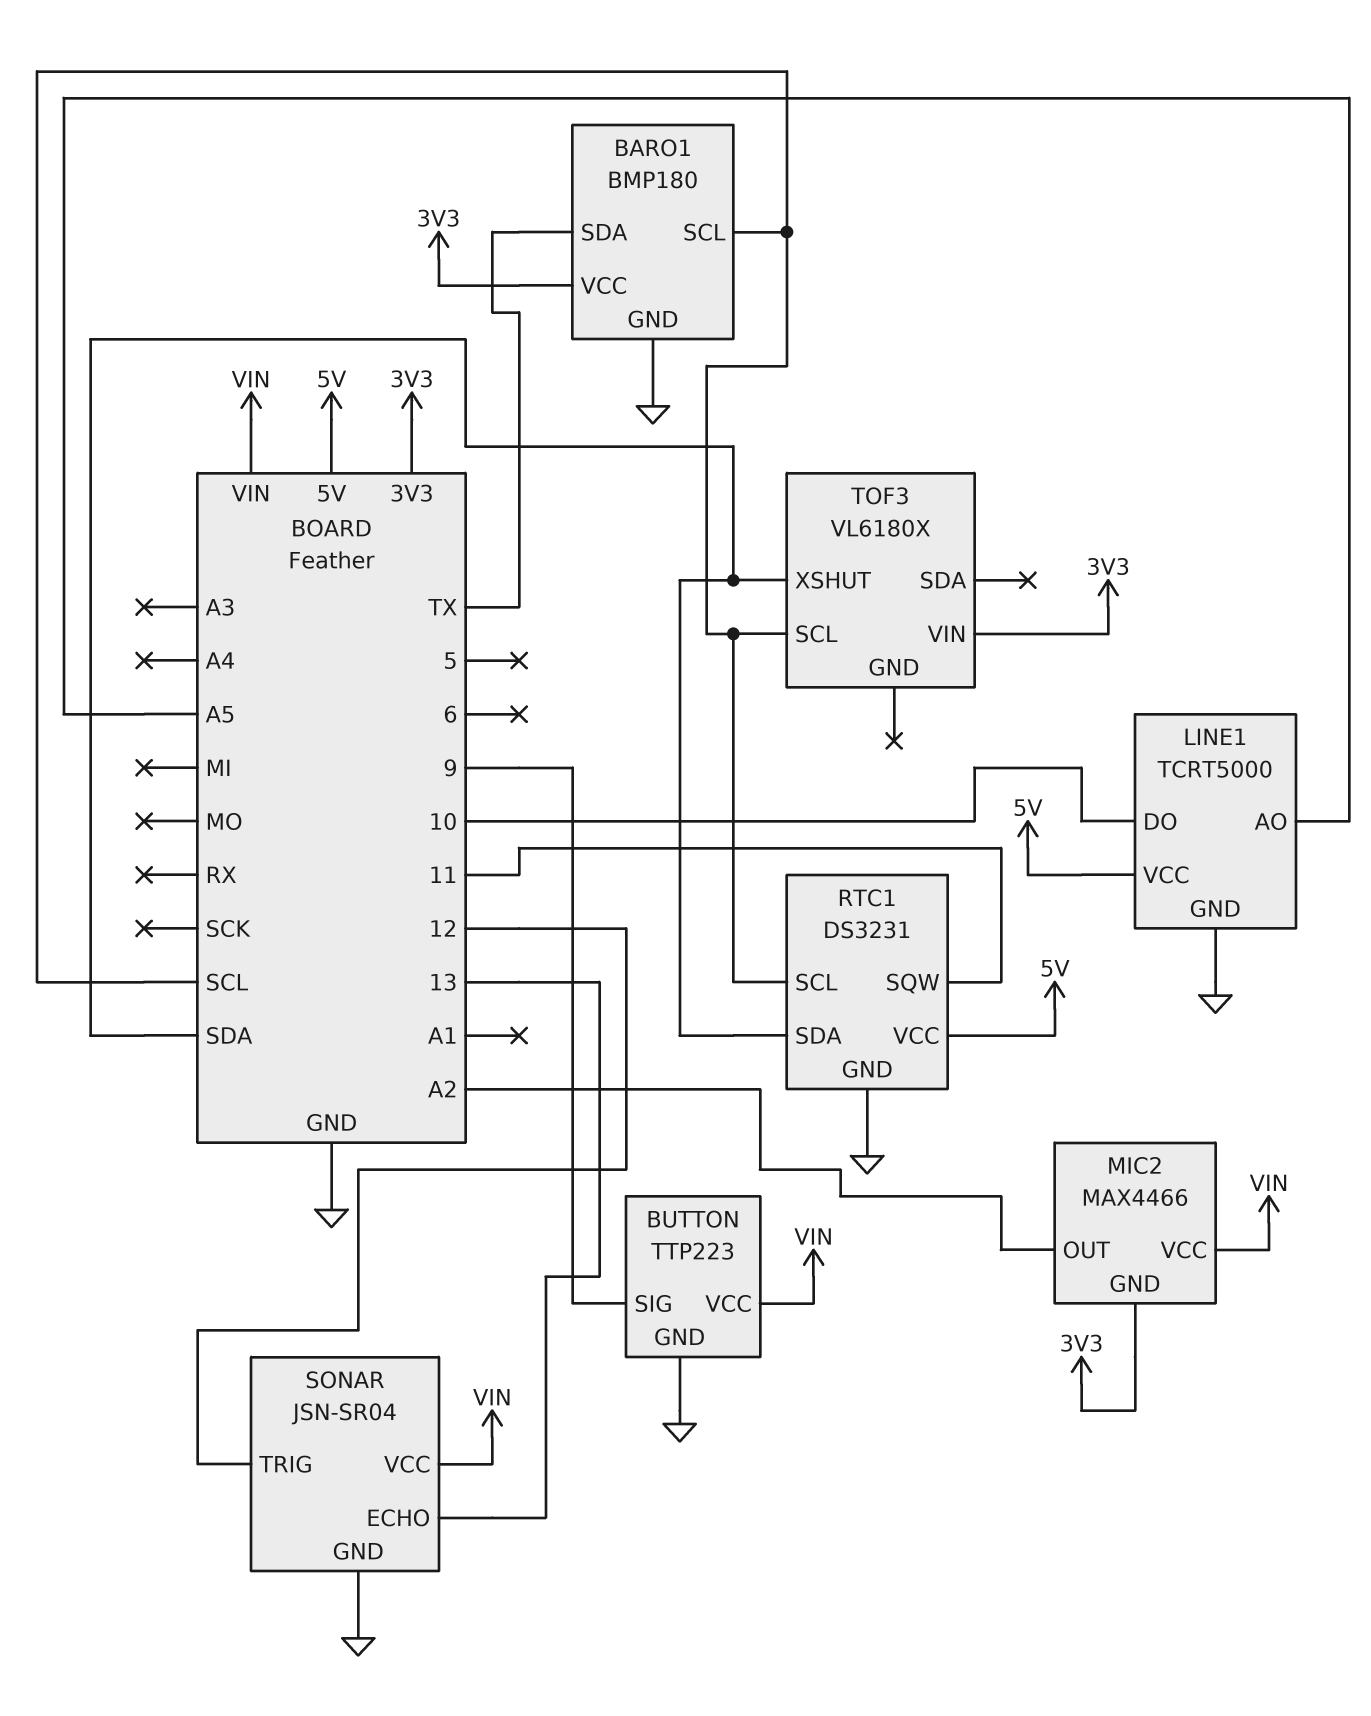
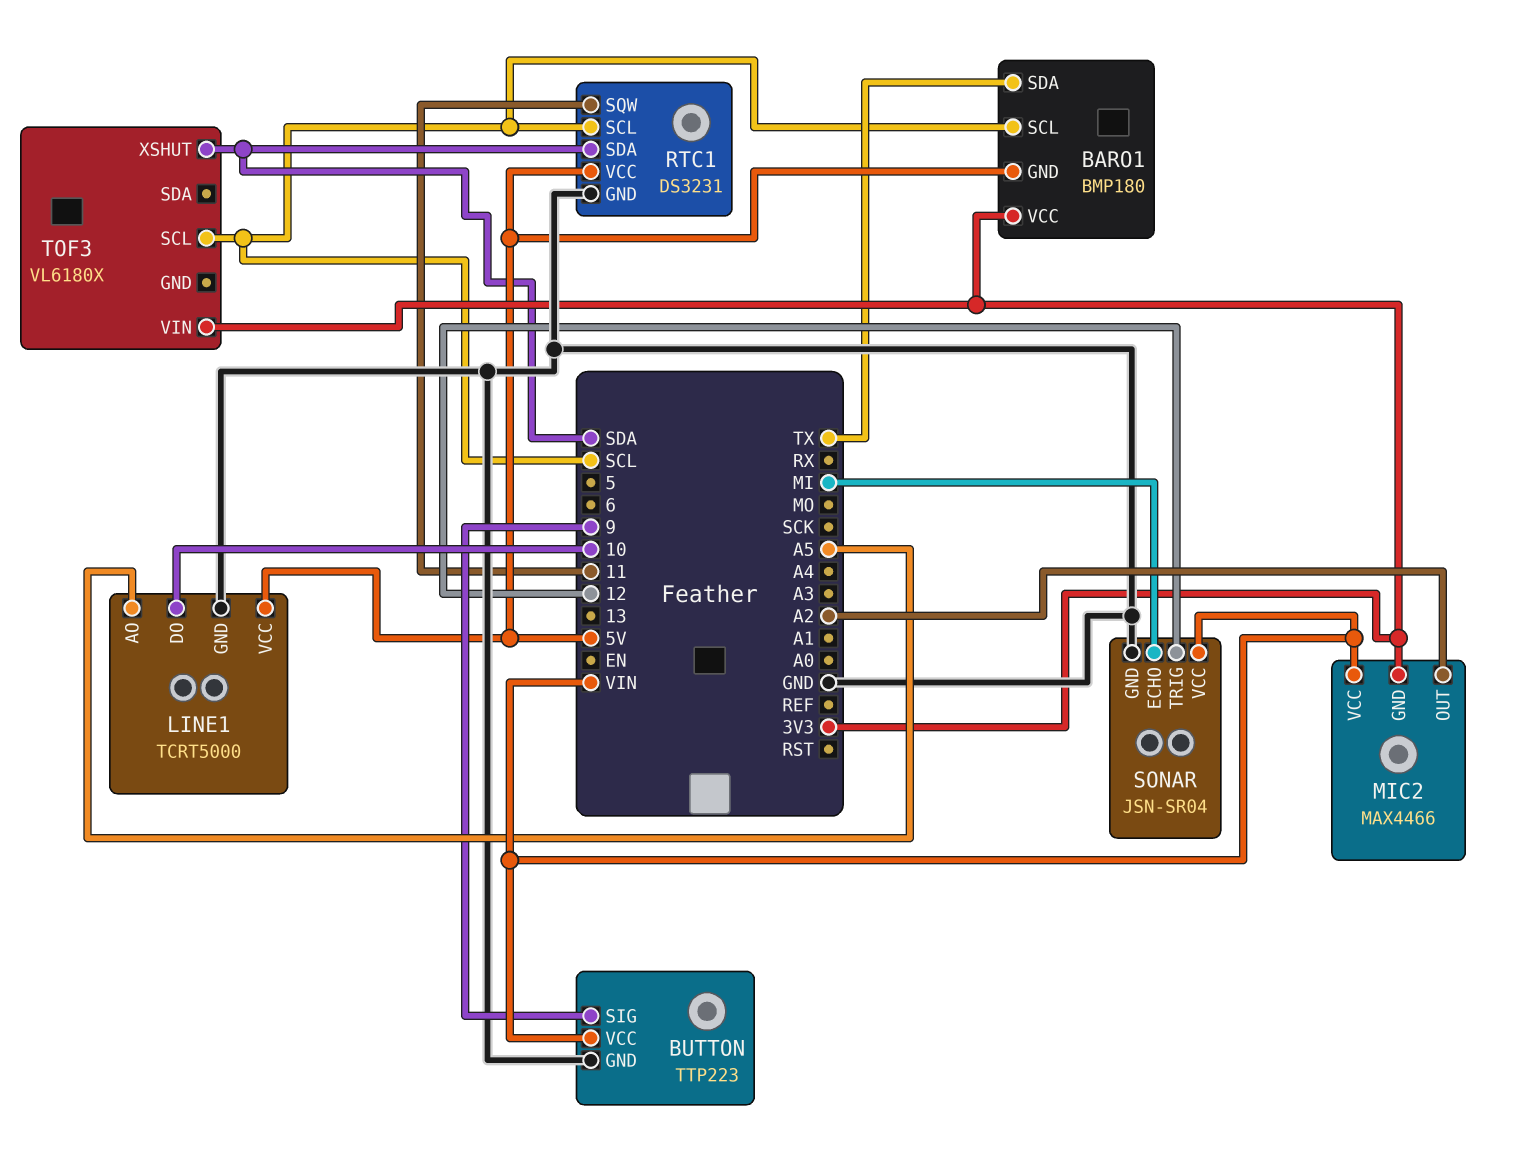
BARO1 pin GND: GND -> 5V
SONAR pin ECHO: 13 -> MI

